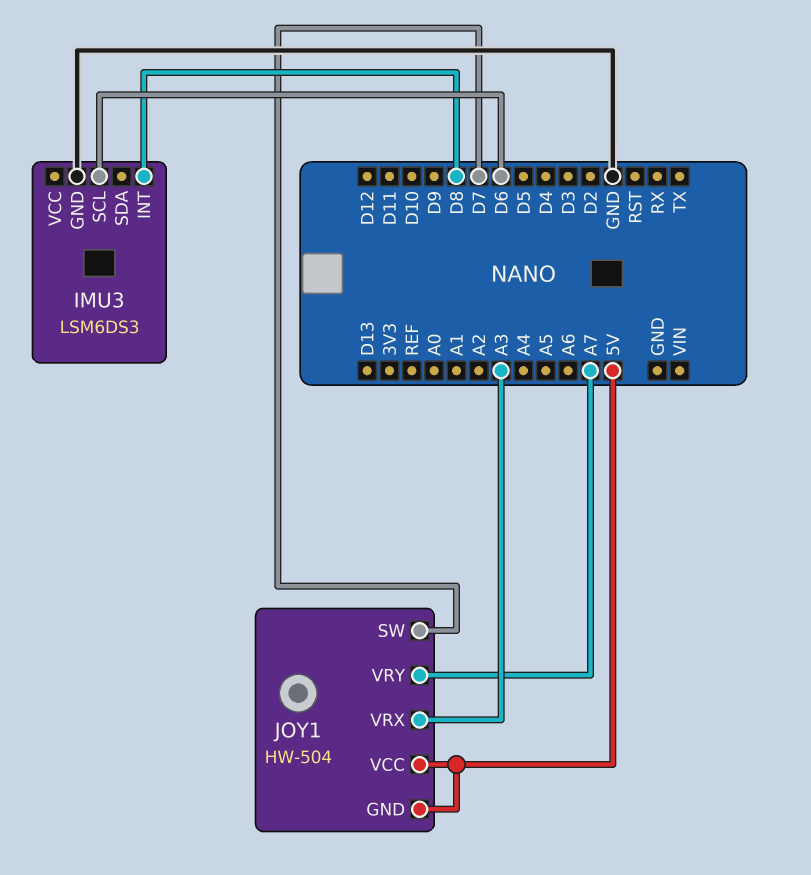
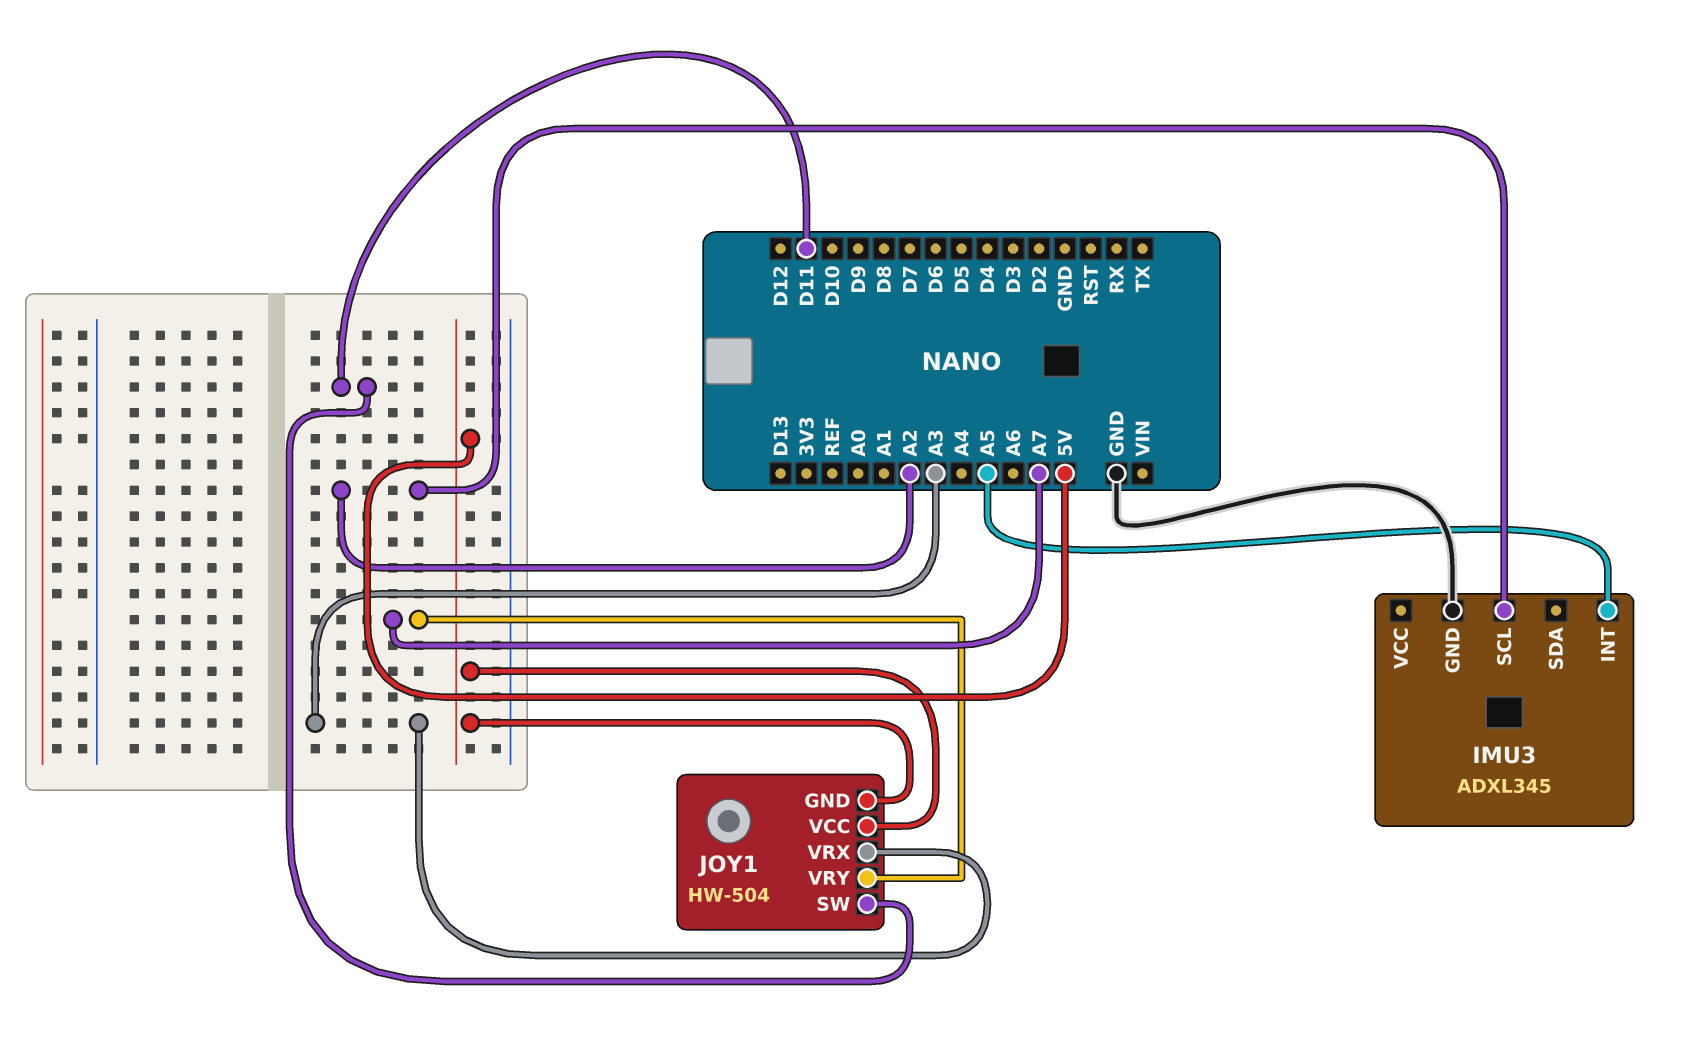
IMU3: LSM6DS3 -> ADXL345
IMU3 pin INT: D8 -> A5
IMU3 pin SCL: D6 -> A2
JOY1 pin SW: D7 -> D11

